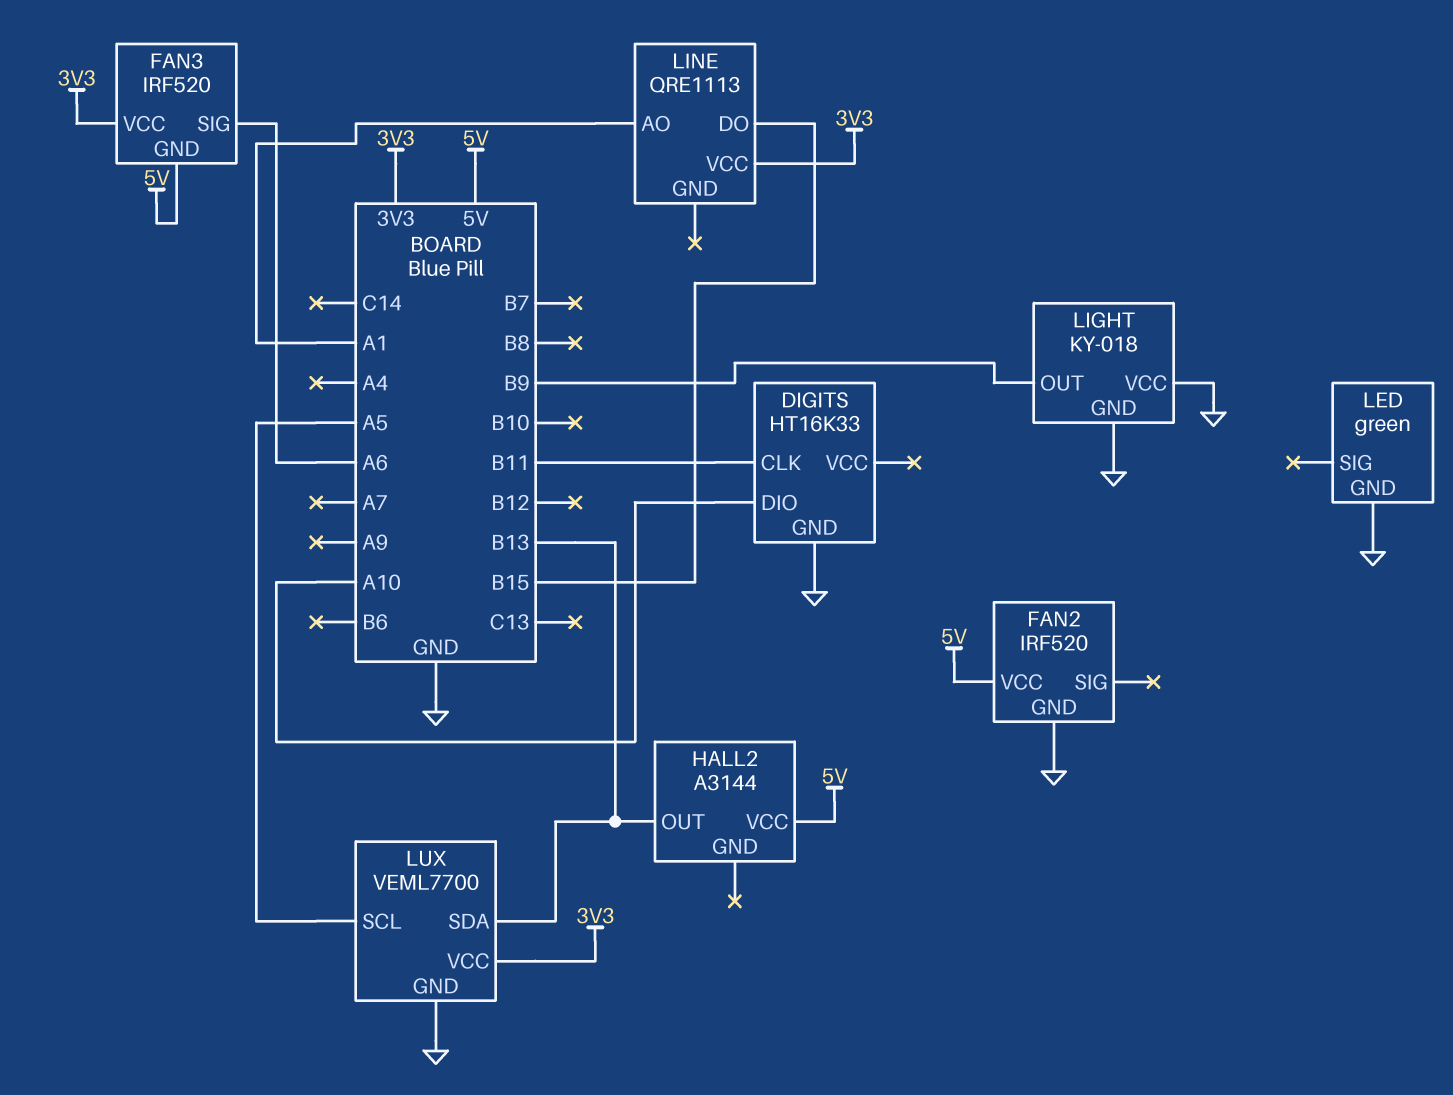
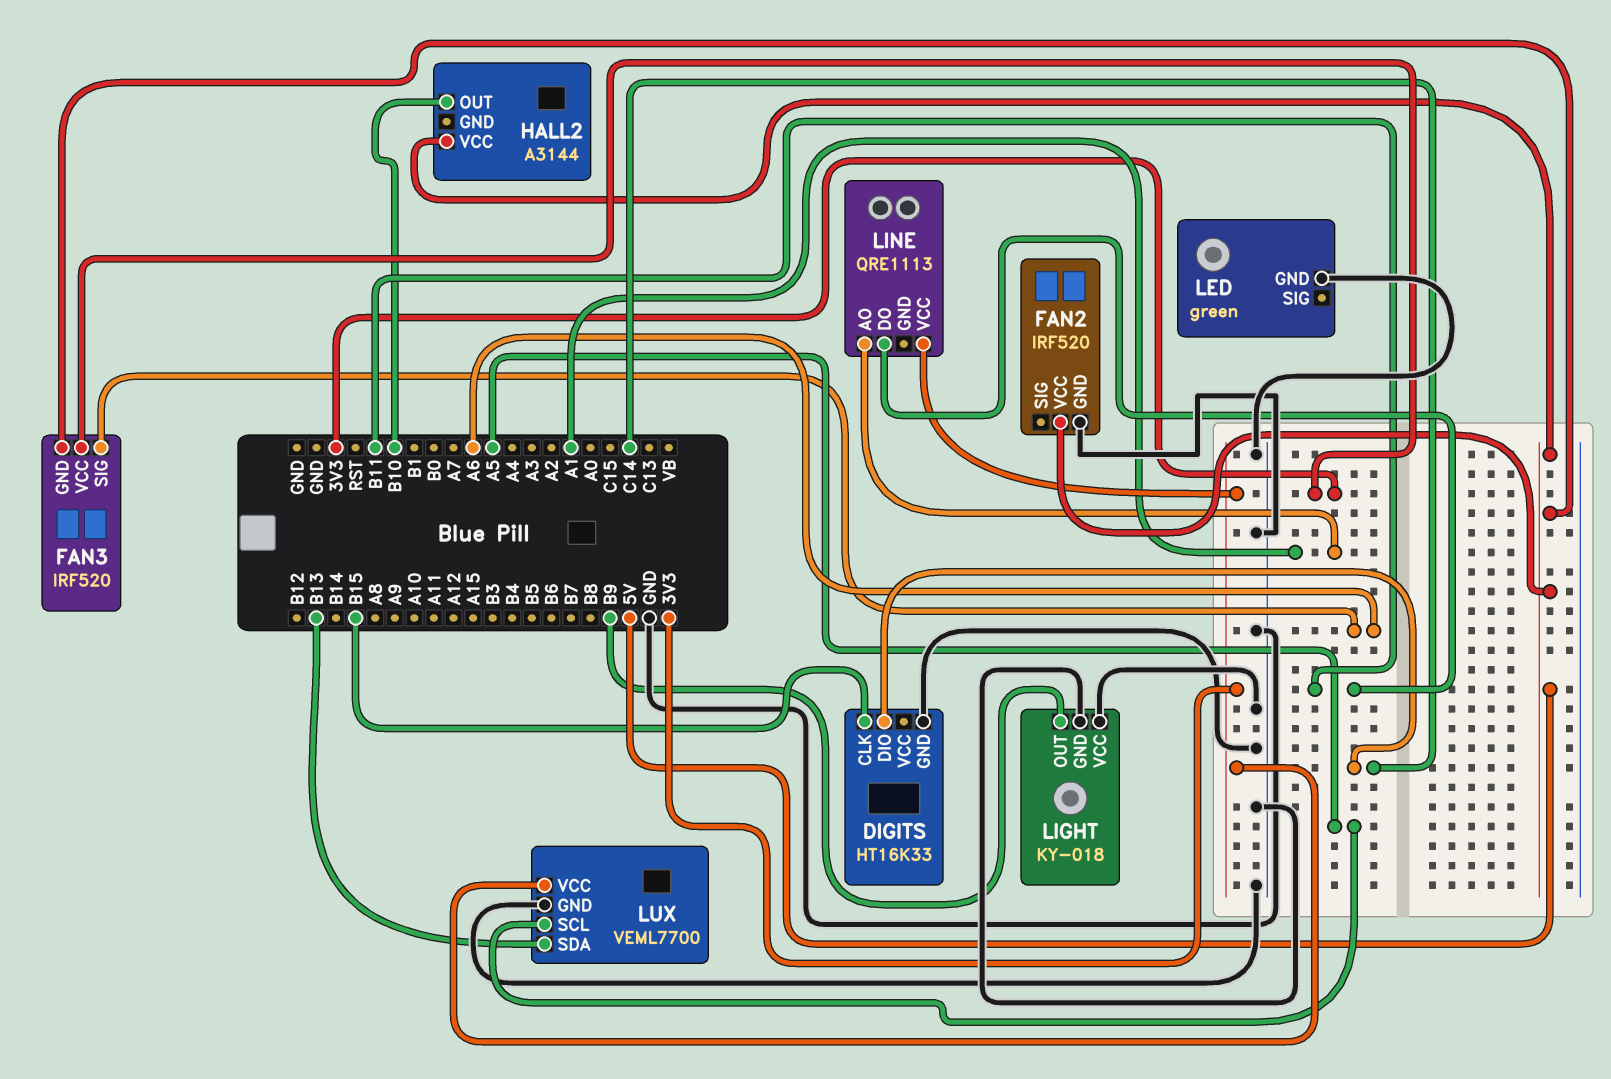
DIGITS pin CLK: B11 -> B15
DIGITS pin DIO: A10 -> C14
HALL2 pin OUT: B13 -> B10
LINE pin DO: B15 -> B11

